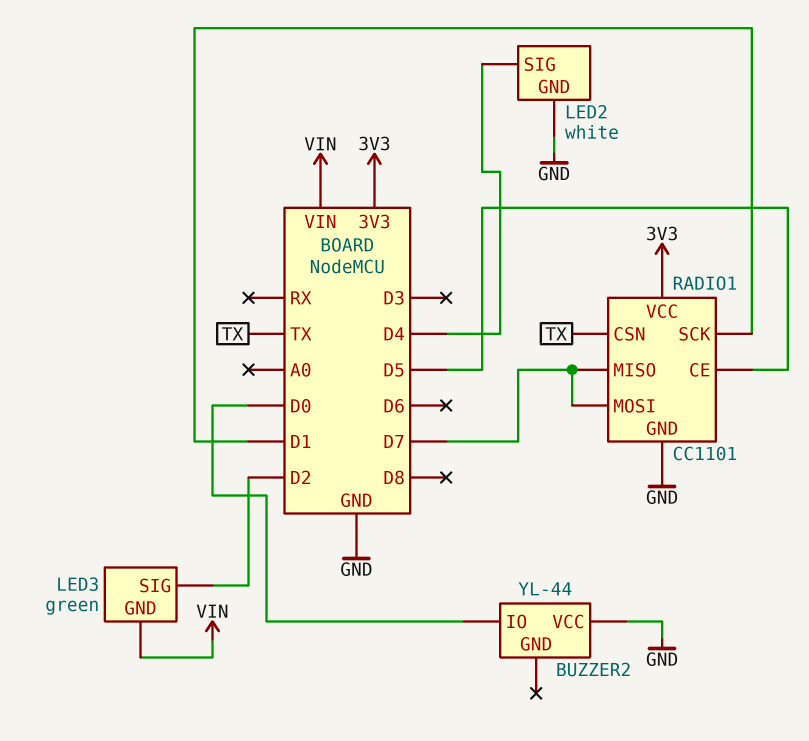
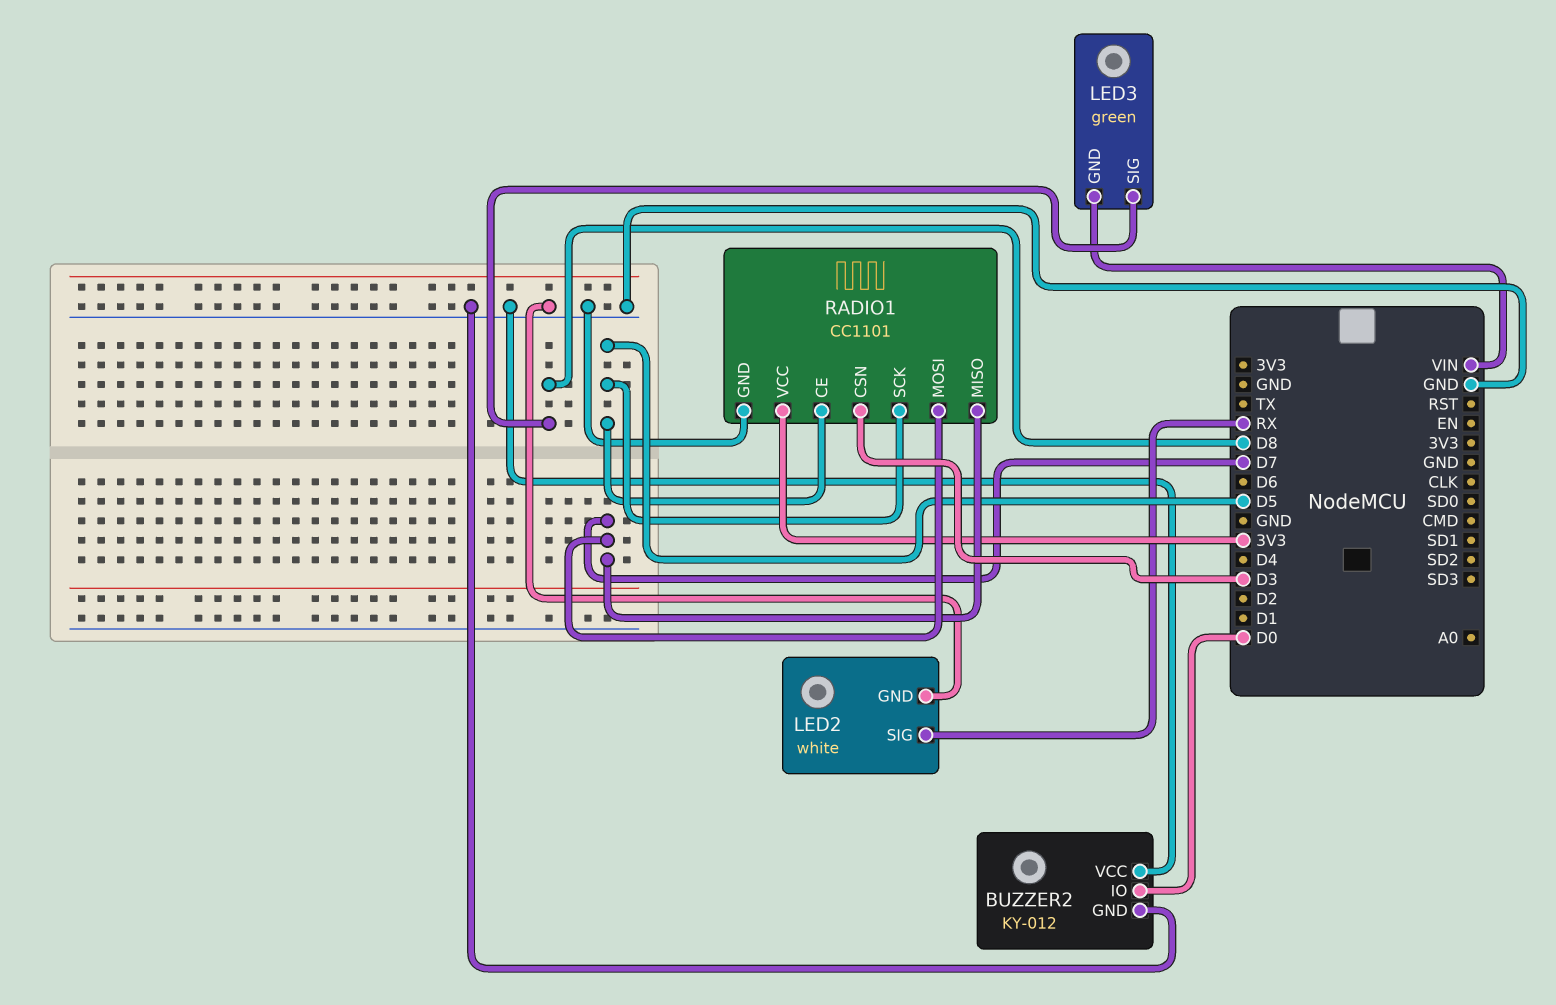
BUZZER2: YL-44 -> KY-012
BUZZER2 pin GND: none -> GND
LED2 pin SIG: D4 -> RX
LED3 pin SIG: D2 -> D8
RADIO1 pin CSN: TX -> D3
RADIO1 pin SCK: D1 -> D5

